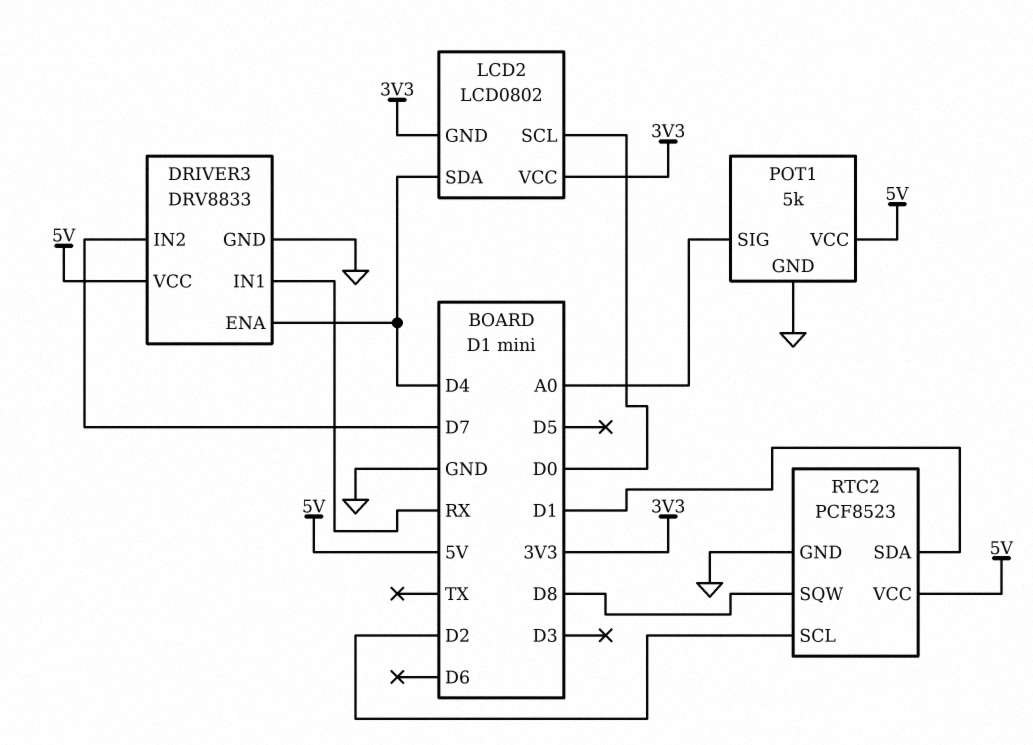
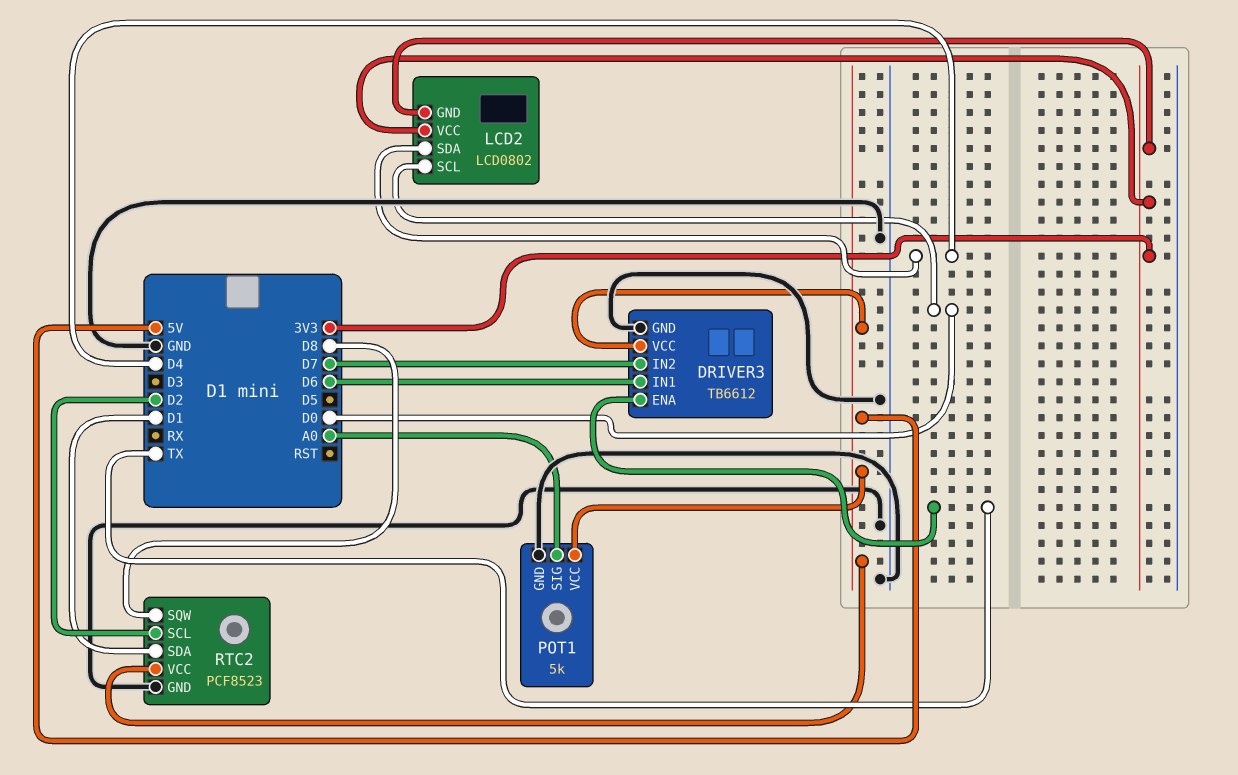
DRIVER3: DRV8833 -> TB6612
DRIVER3 pin ENA: D4 -> TX
DRIVER3 pin IN1: RX -> D6

